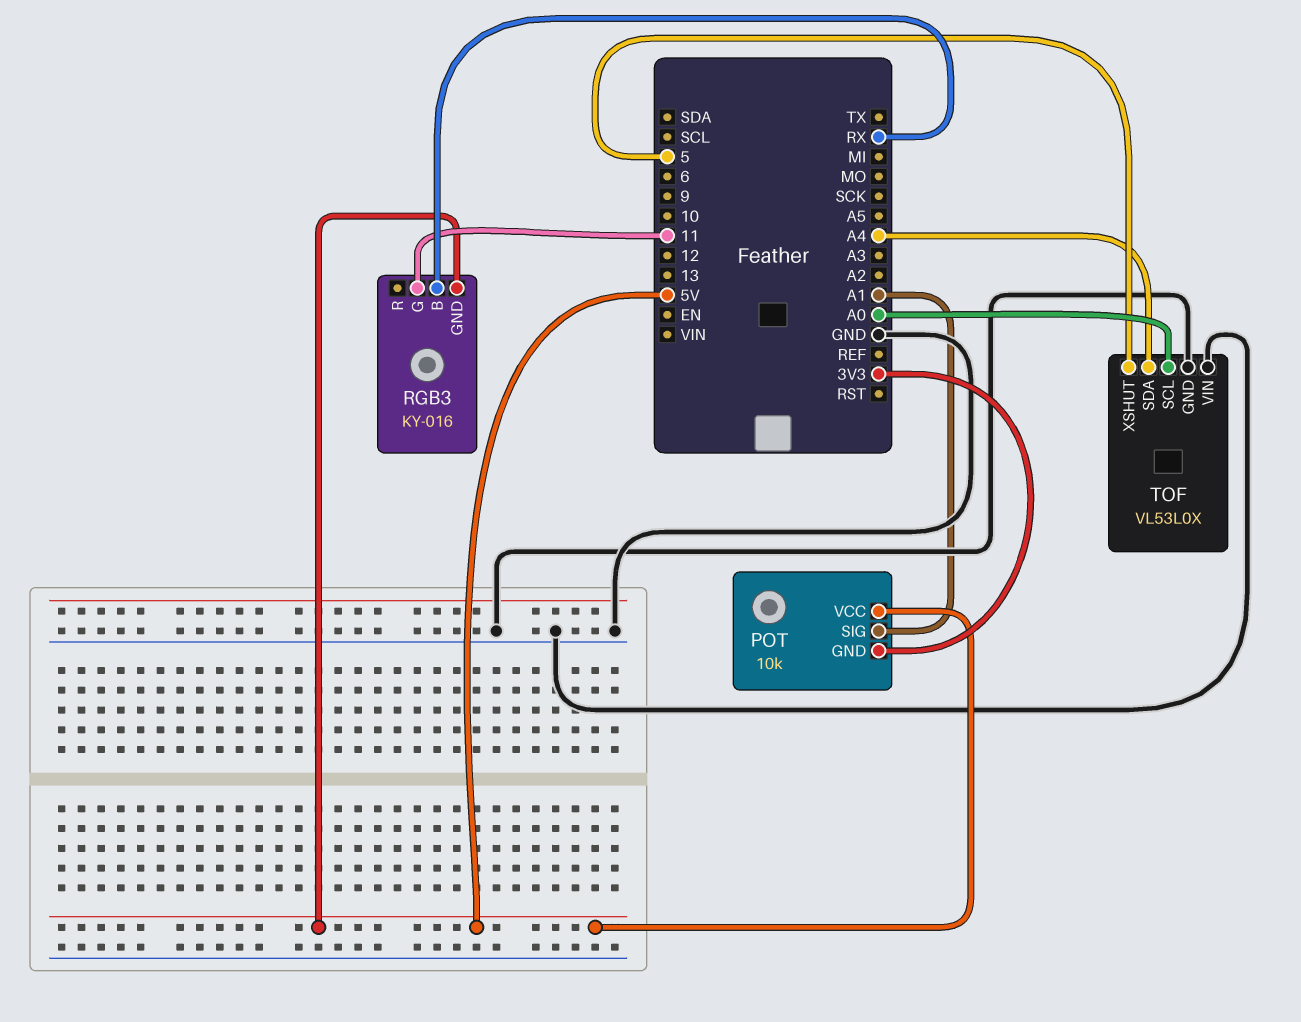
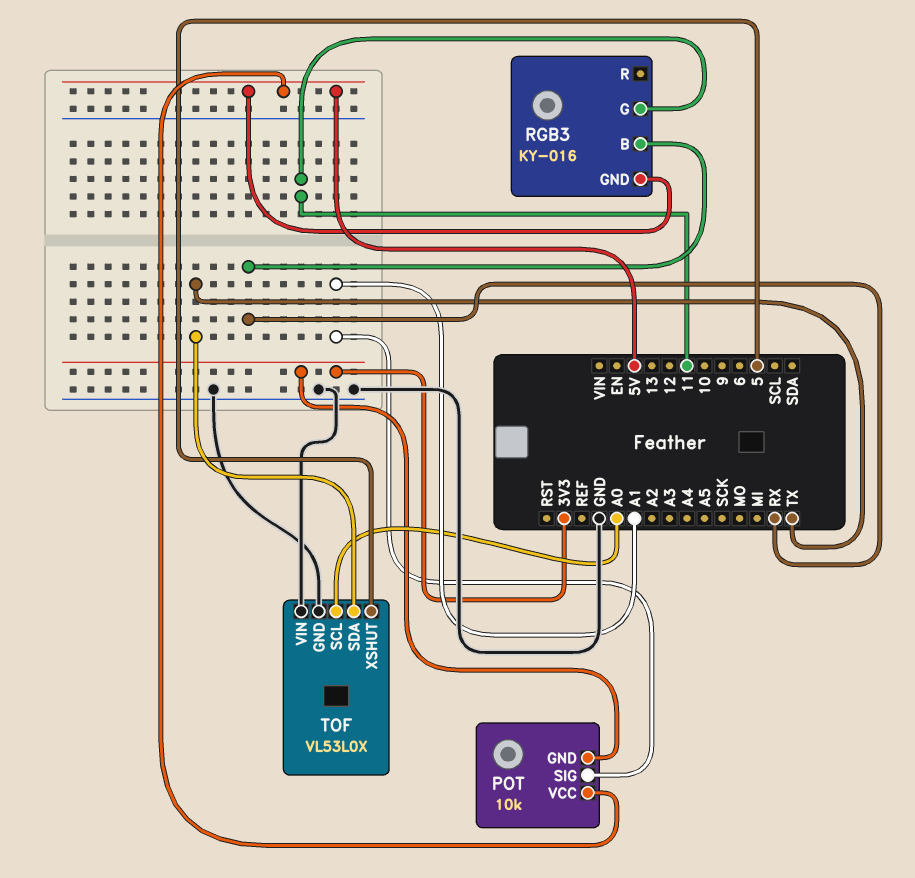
TOF pin SDA: A4 -> TX

